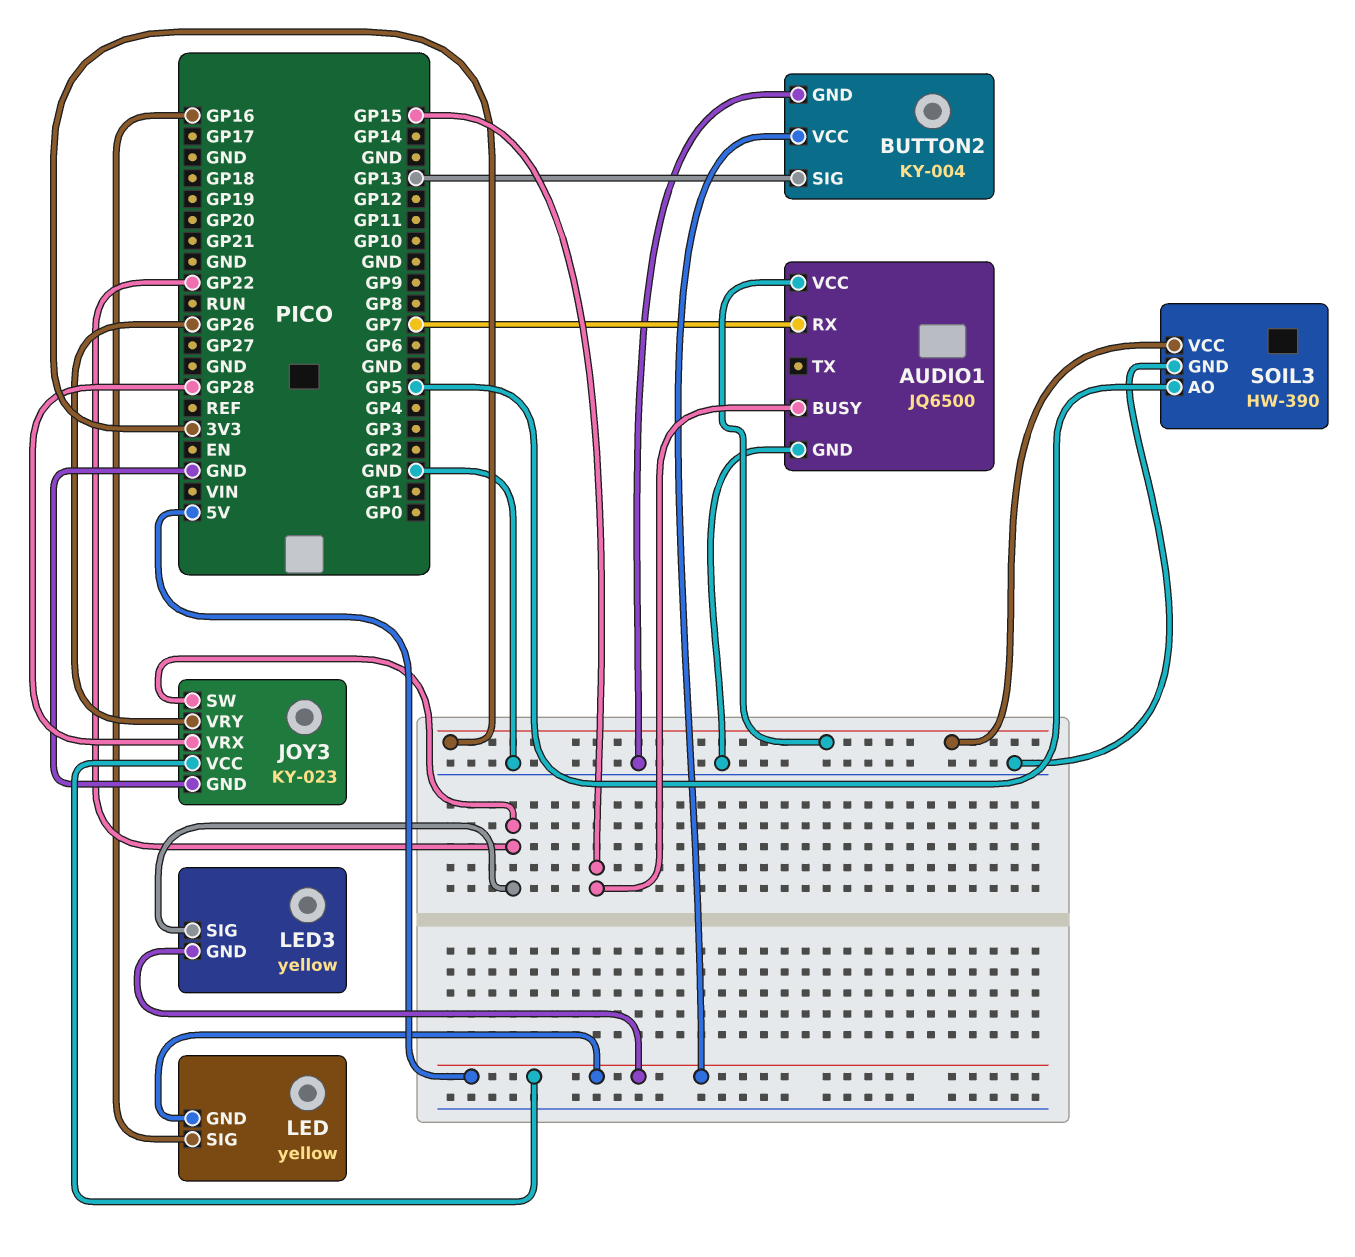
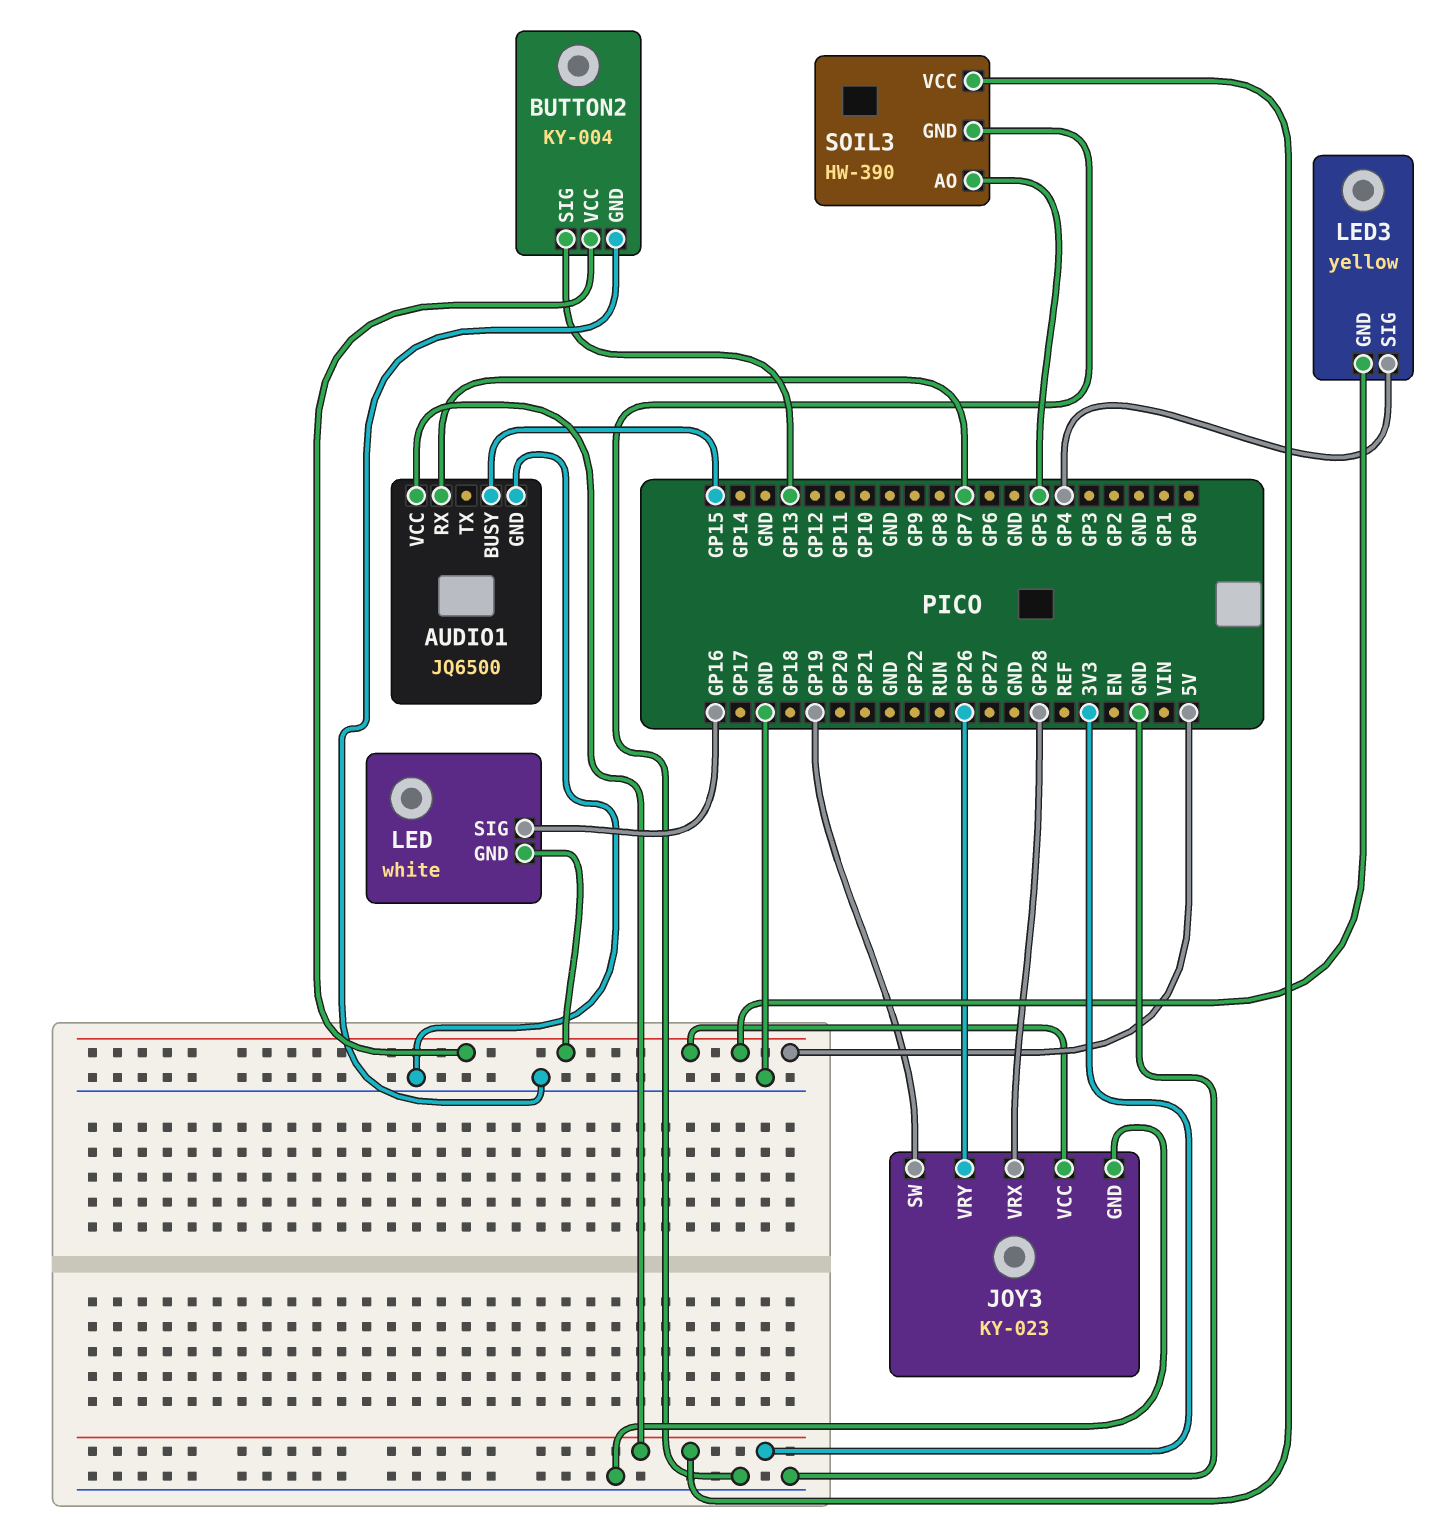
JOY3 pin SW: GP22 -> GP19
LED: yellow -> white
LED3 pin SIG: GP22 -> GP4

